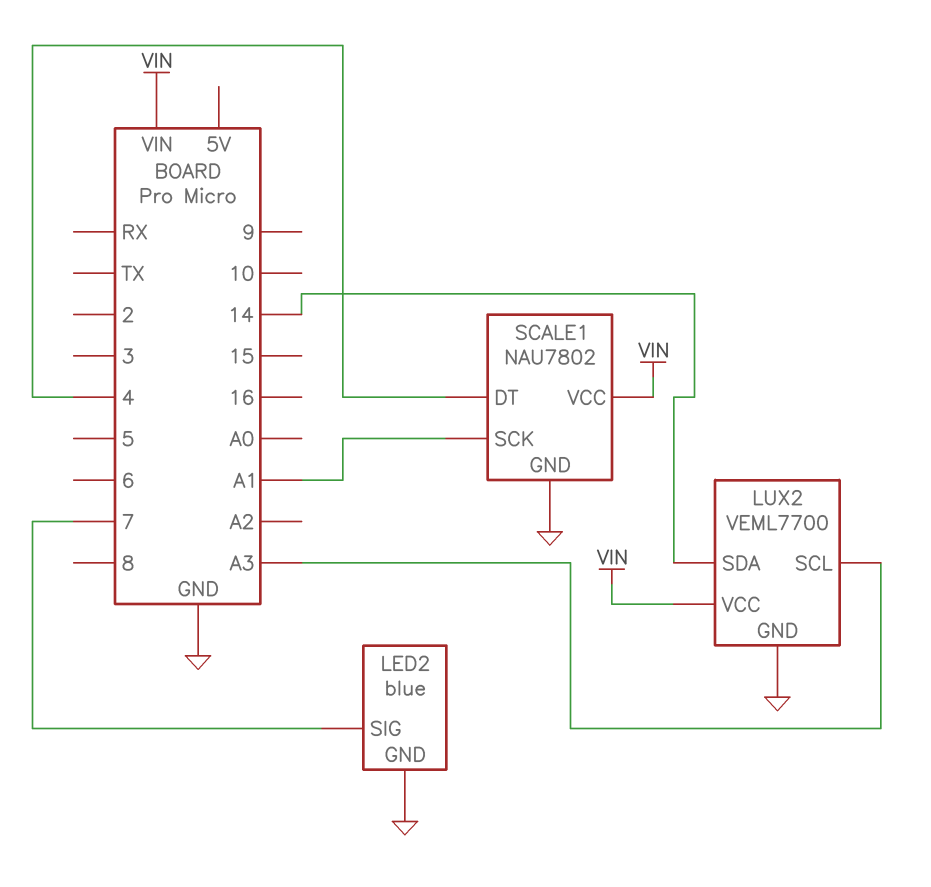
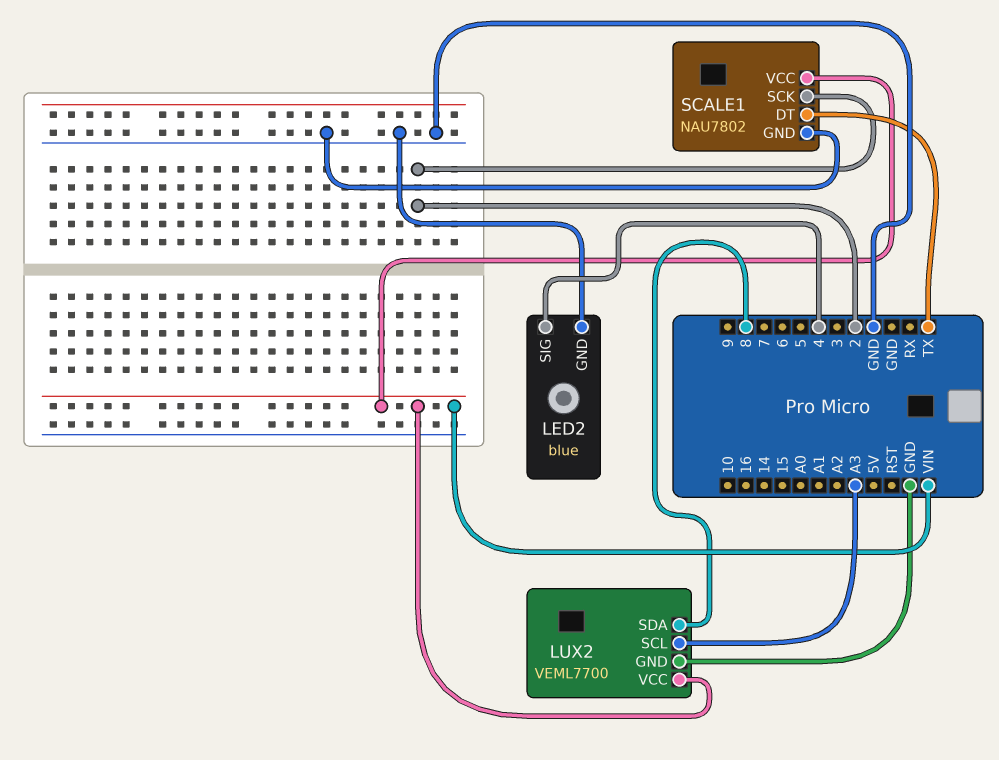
LED2 pin SIG: 7 -> 4
LUX2 pin SDA: 14 -> 8
SCALE1 pin DT: 4 -> TX
SCALE1 pin SCK: A1 -> 2

